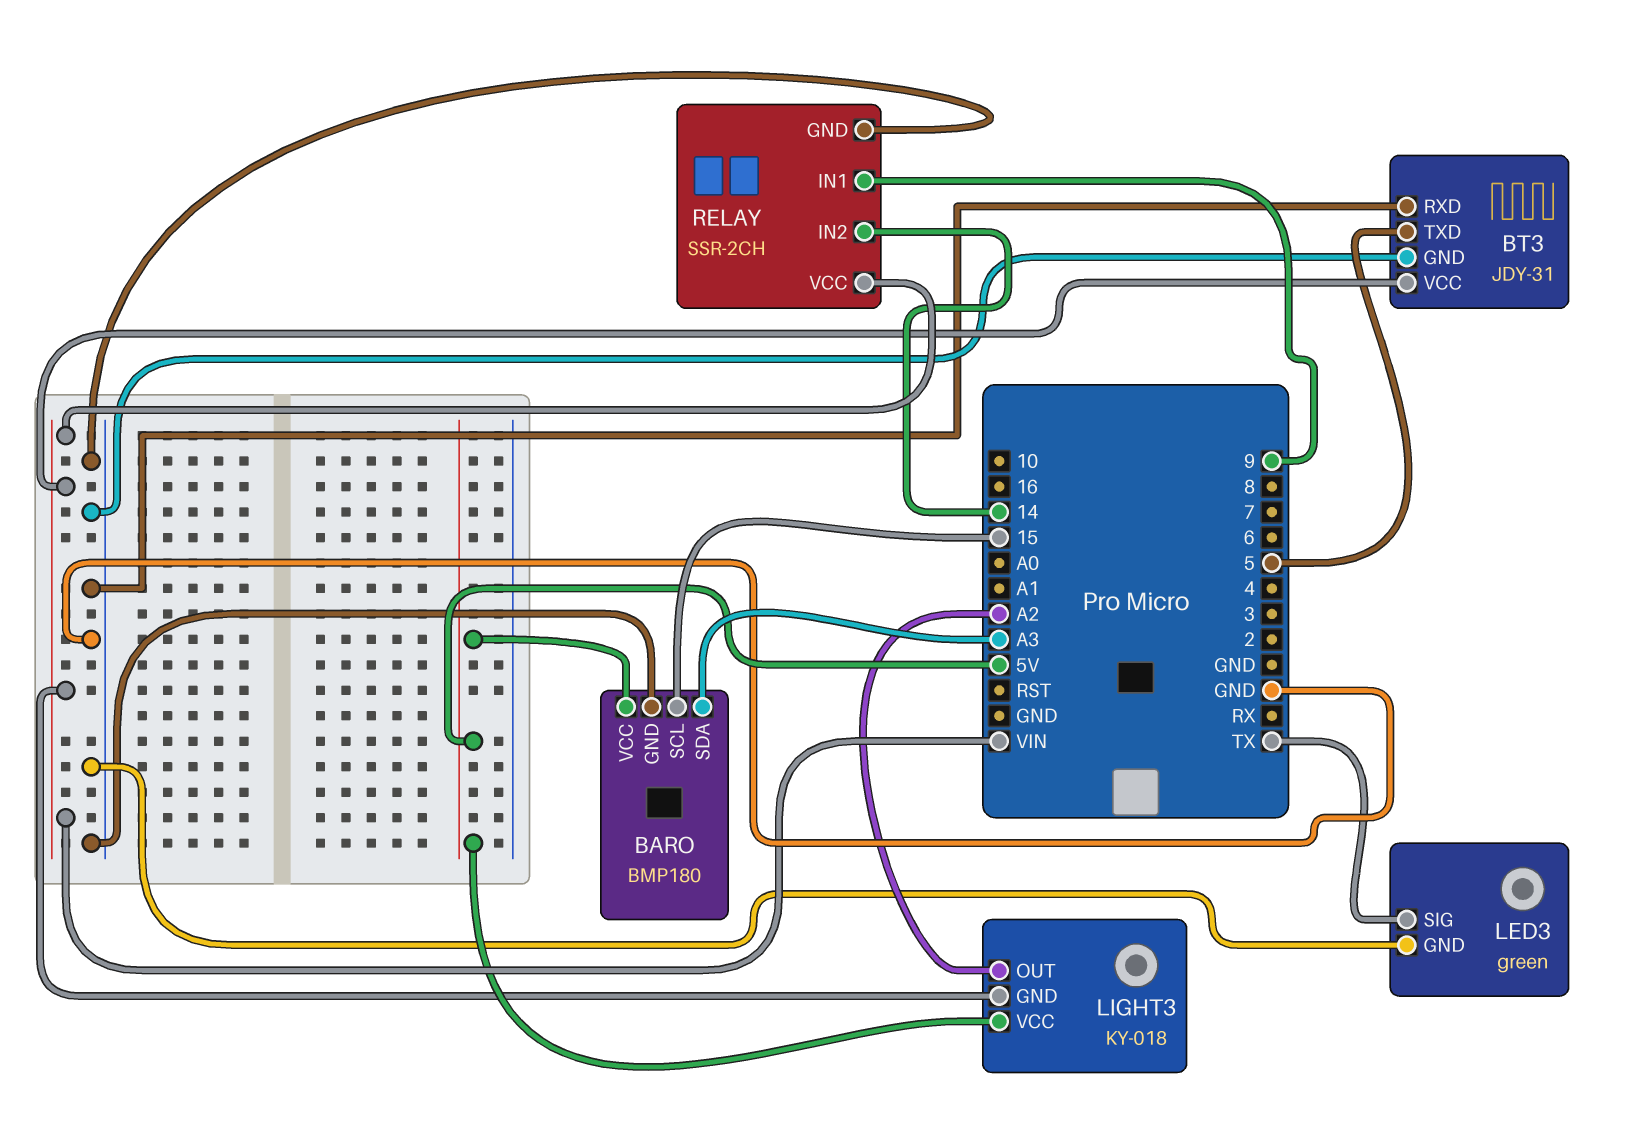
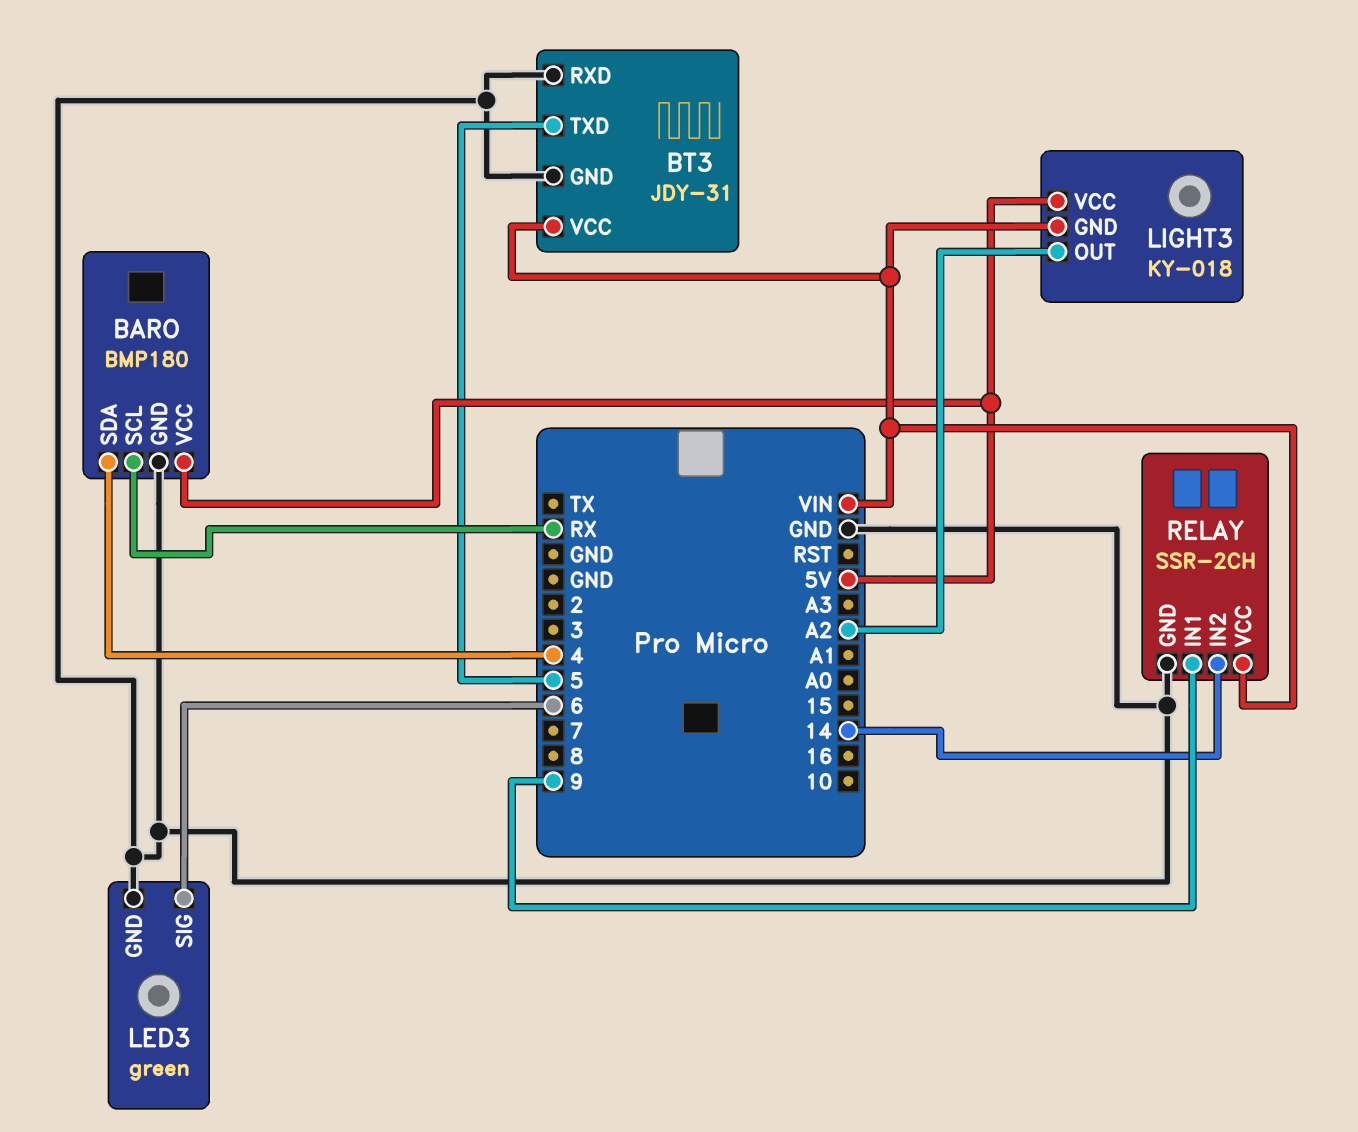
BARO pin SCL: 15 -> RX
BARO pin SDA: A3 -> 4
LED3 pin SIG: TX -> 6

